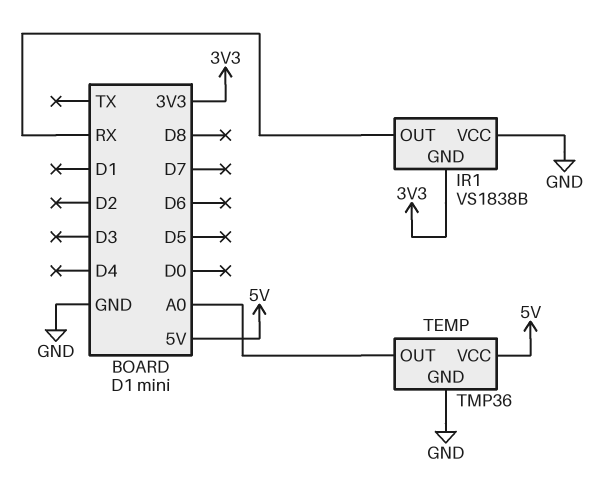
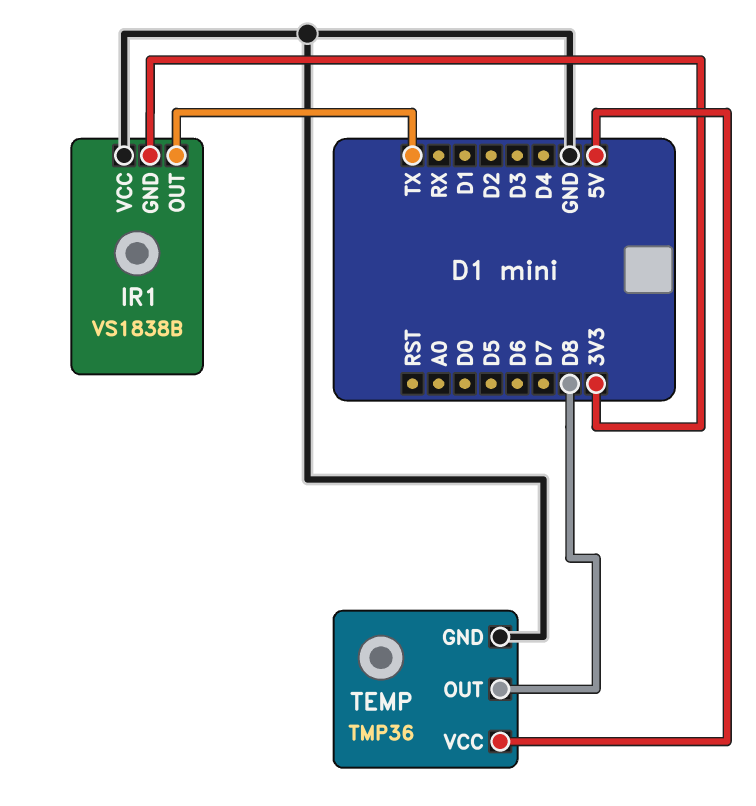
IR1 pin OUT: RX -> TX
TEMP pin OUT: A0 -> D8

